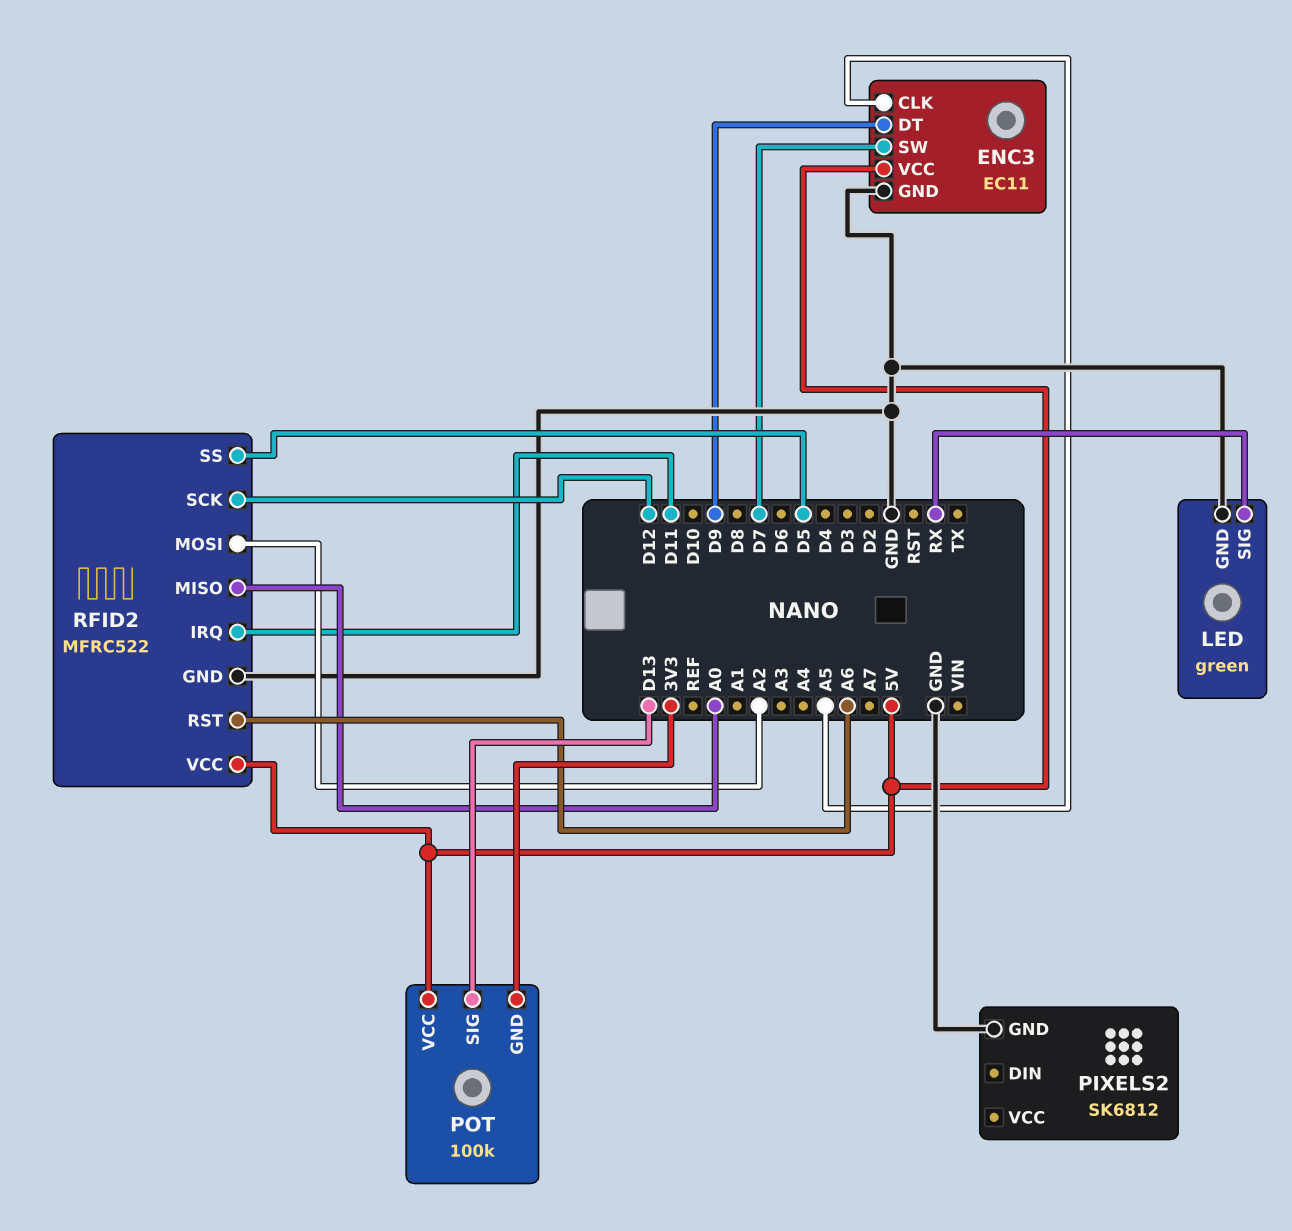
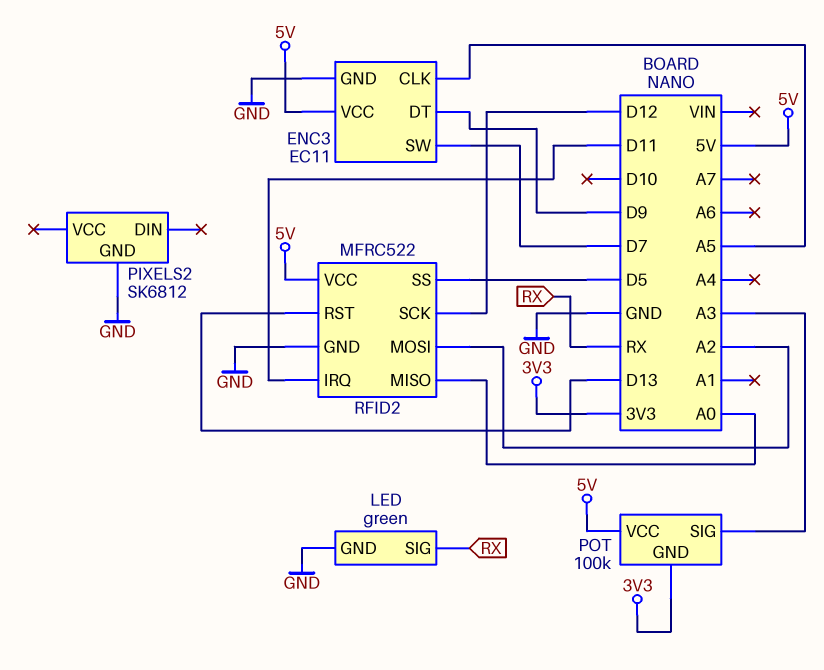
POT pin SIG: D13 -> A3
RFID2 pin RST: A6 -> D13

